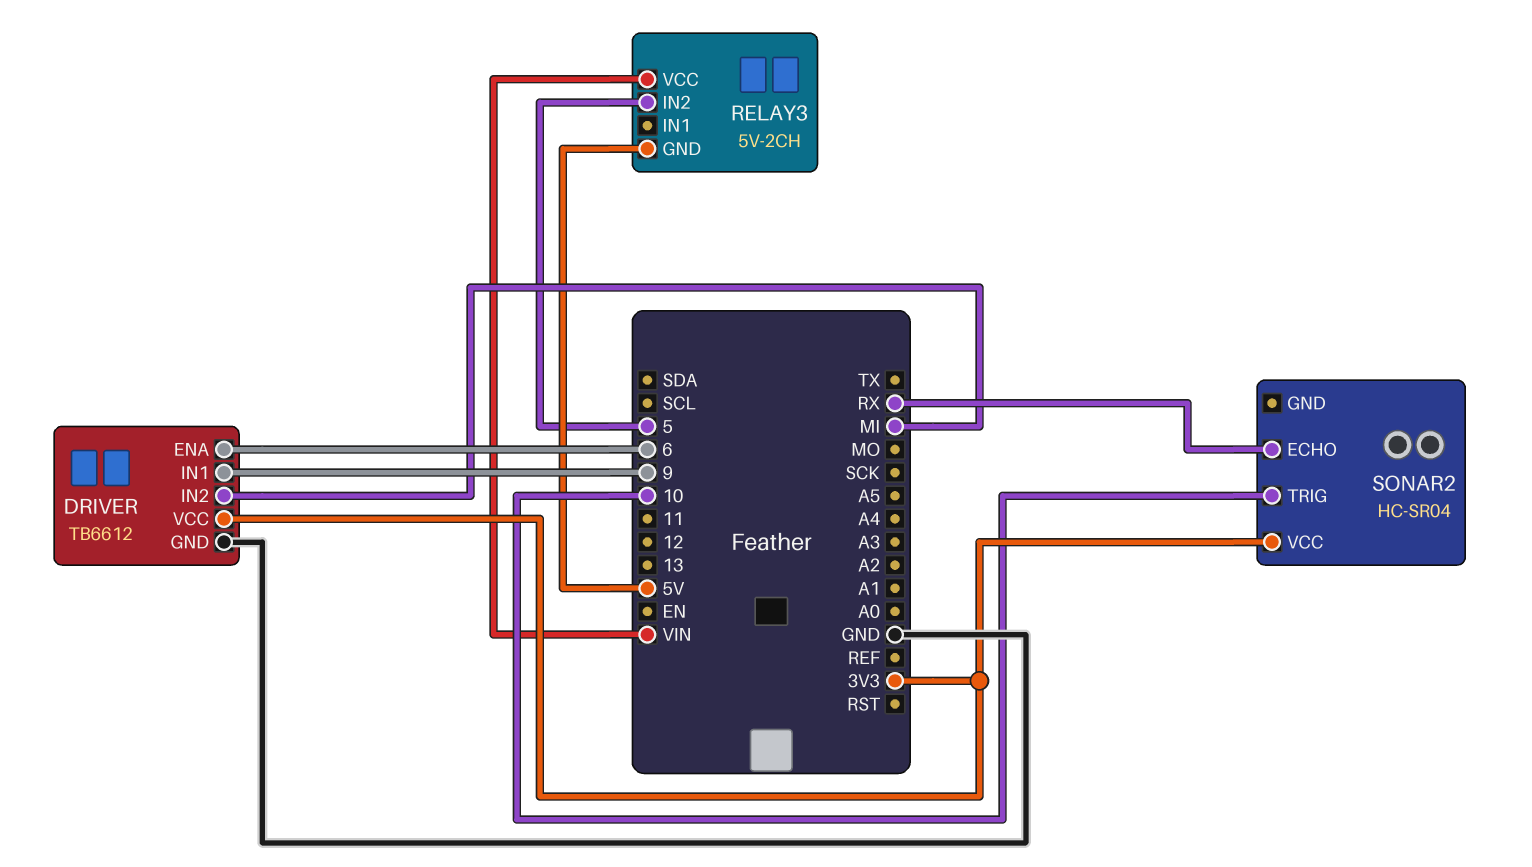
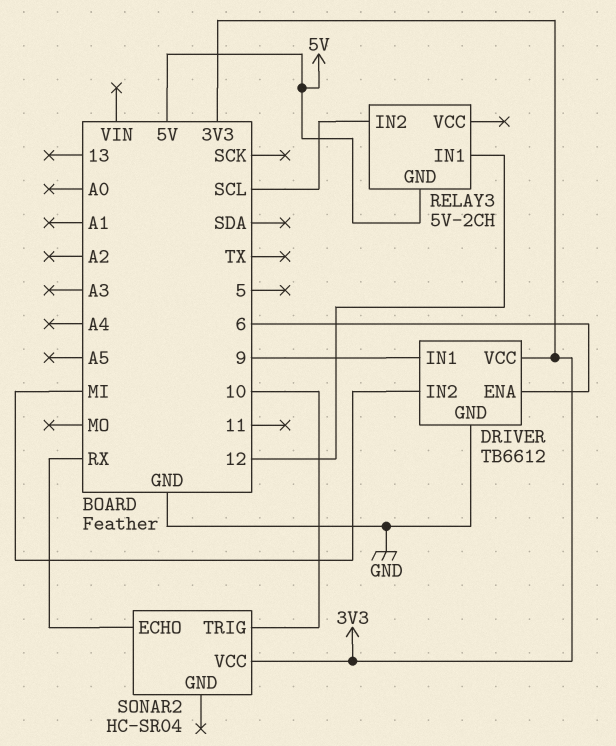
RELAY3 pin IN1: none -> 12
RELAY3 pin IN2: 5 -> SCL
RELAY3 pin VCC: VIN -> none

